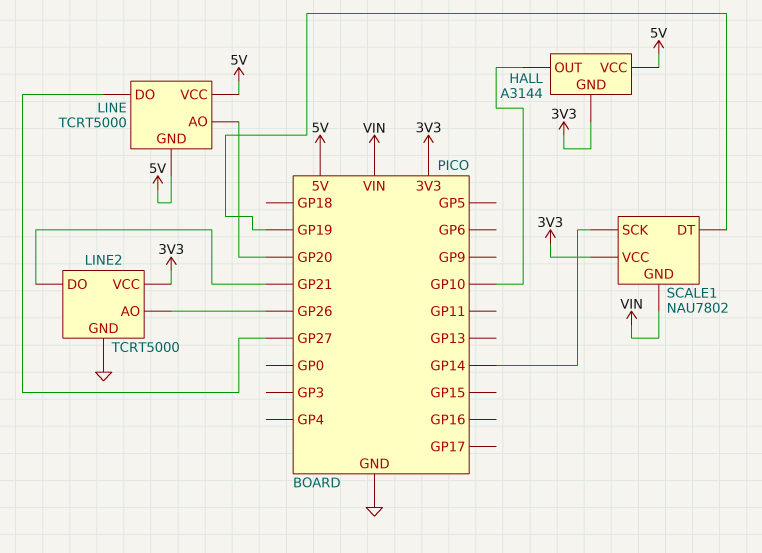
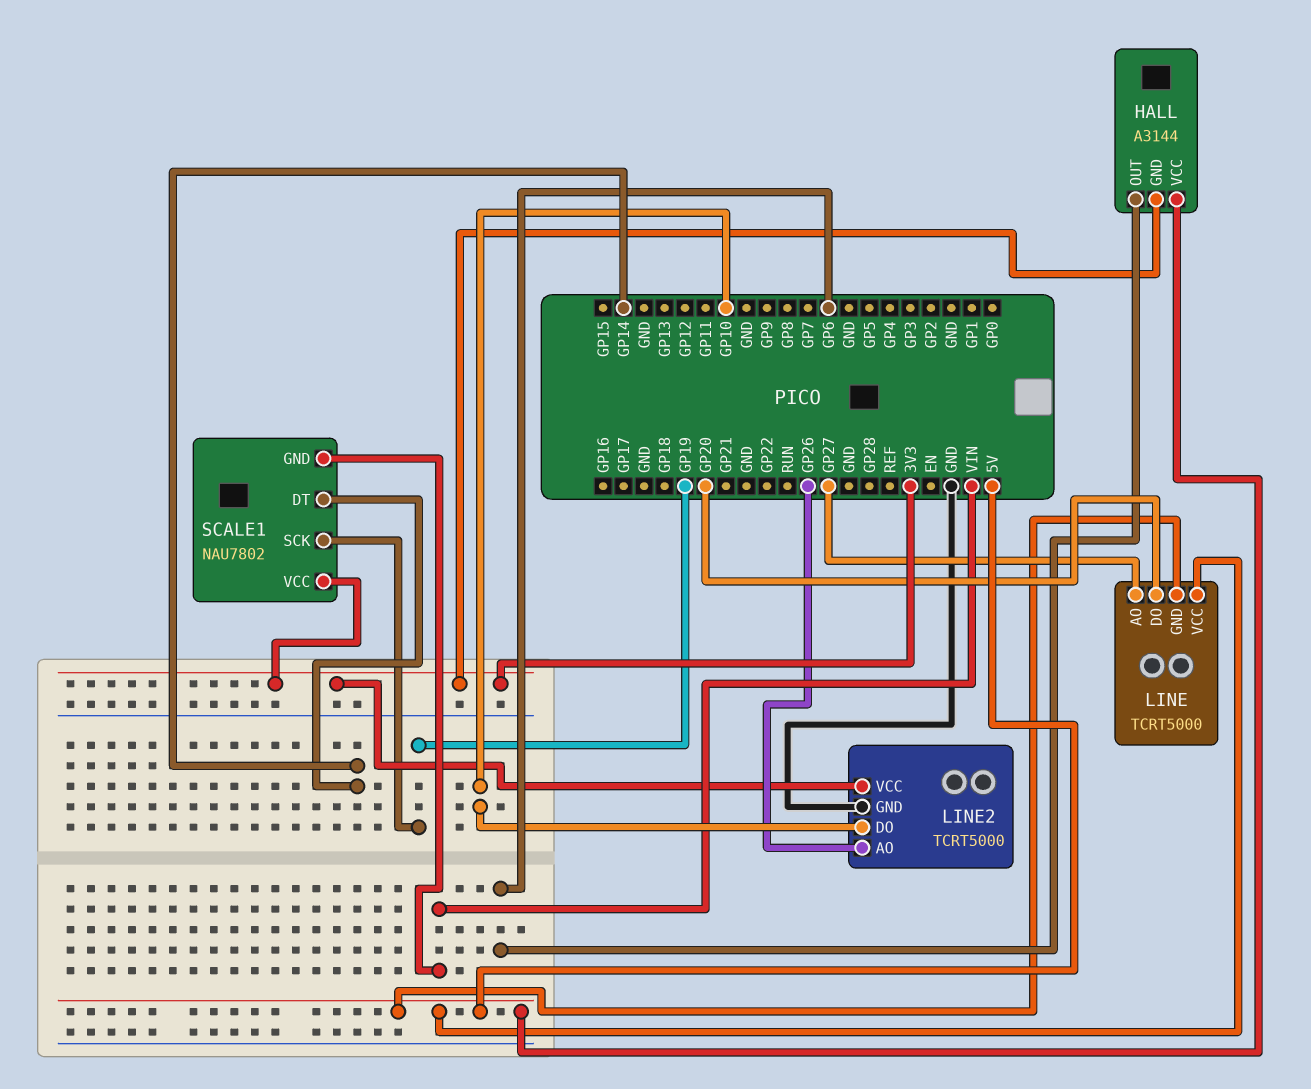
HALL pin OUT: GP10 -> GP6
LINE pin AO: GP20 -> GP27
LINE pin DO: GP27 -> GP20
LINE2 pin DO: GP21 -> GP10
SCALE1 pin DT: GP19 -> GP14
SCALE1 pin SCK: GP14 -> GP19

